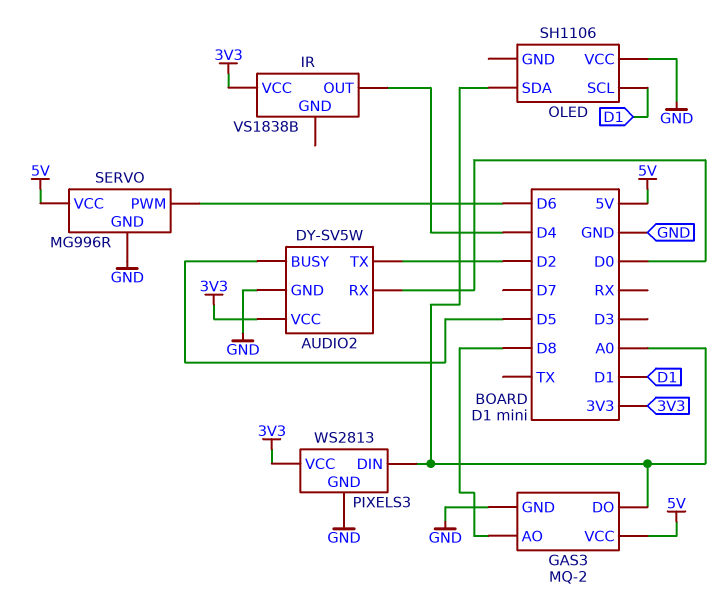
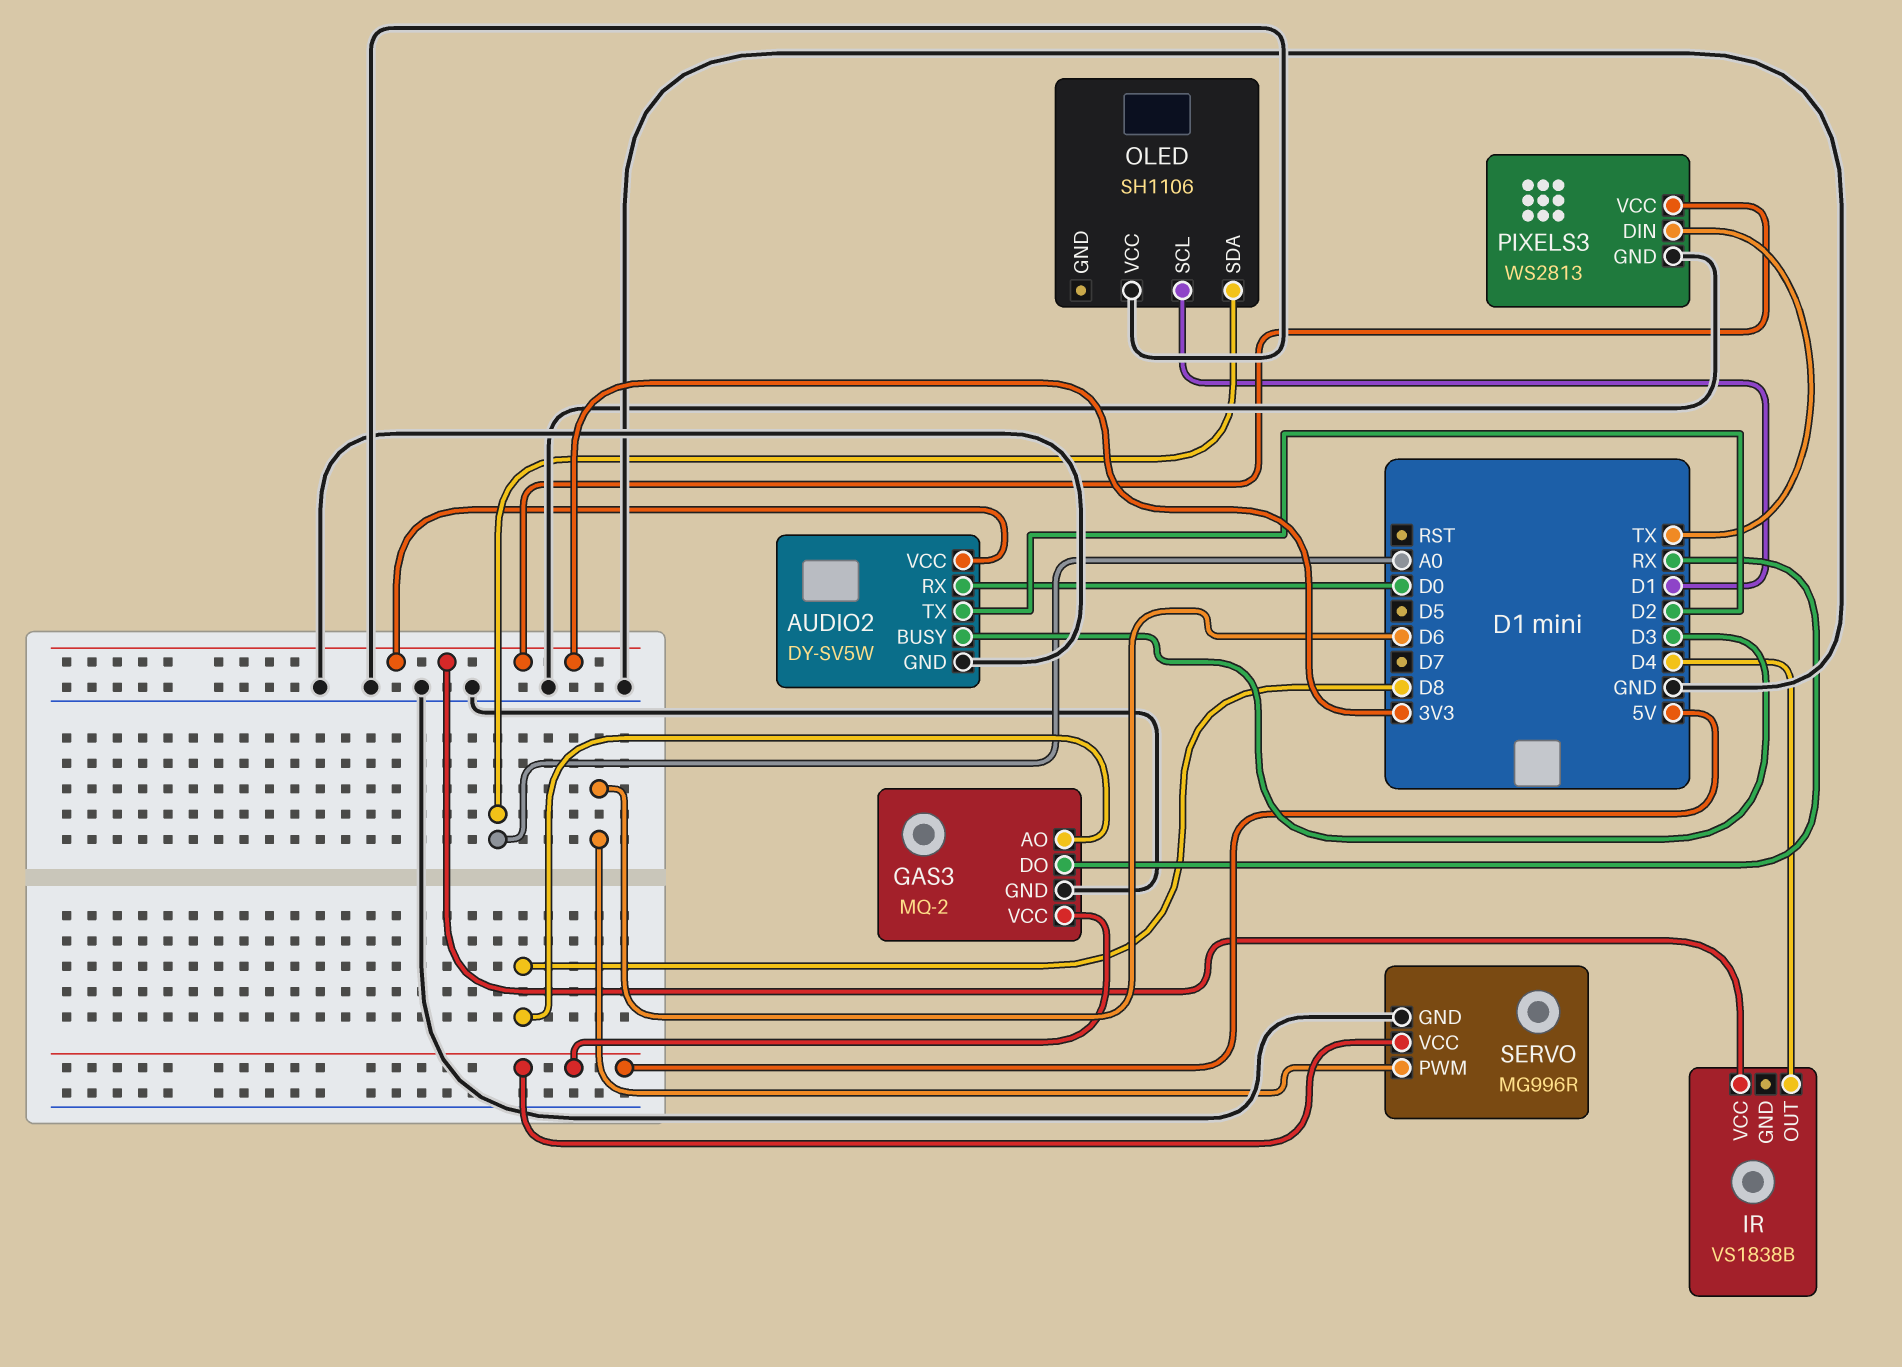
AUDIO2 pin BUSY: D5 -> D3
GAS3 pin DO: A0 -> RX
PIXELS3 pin DIN: A0 -> TX

